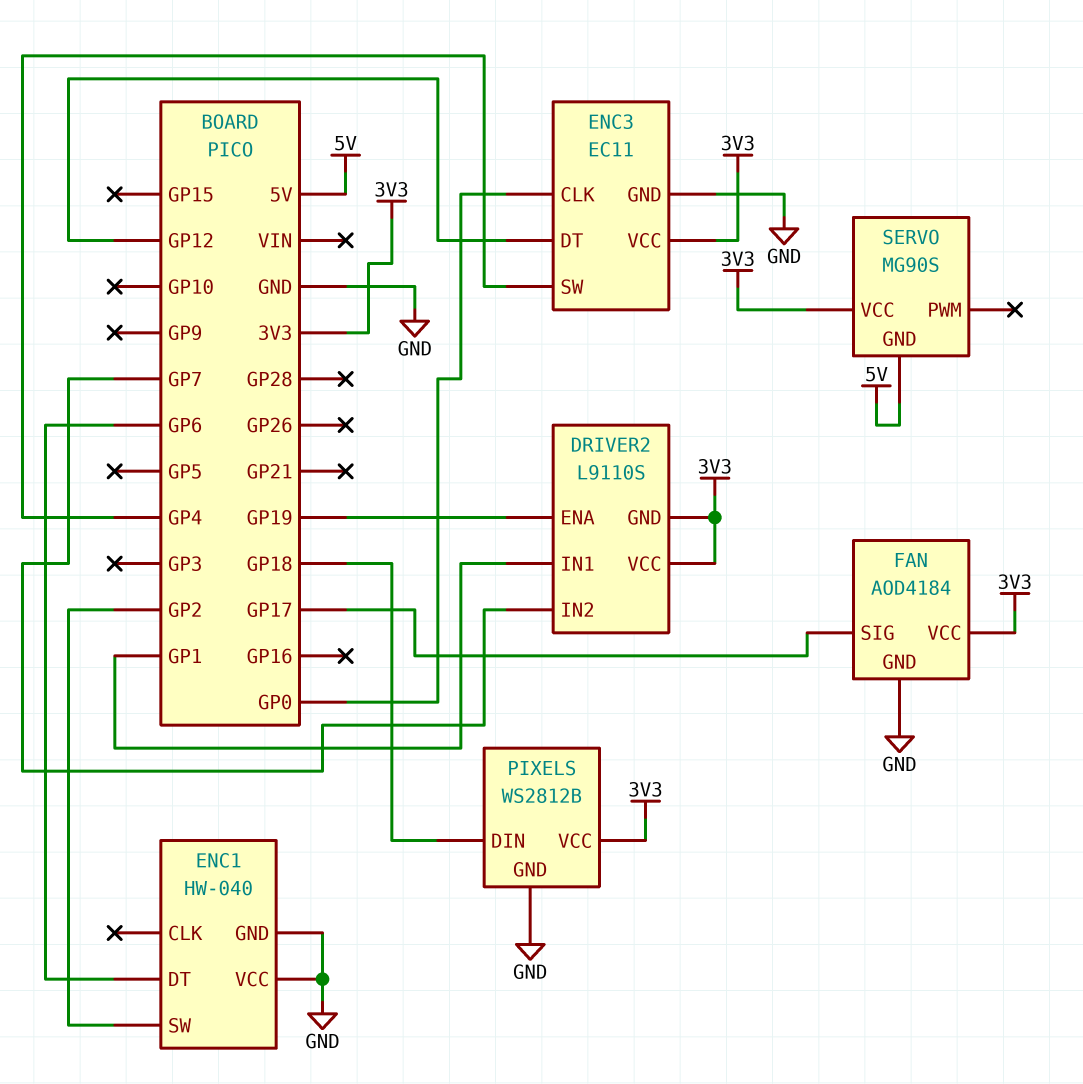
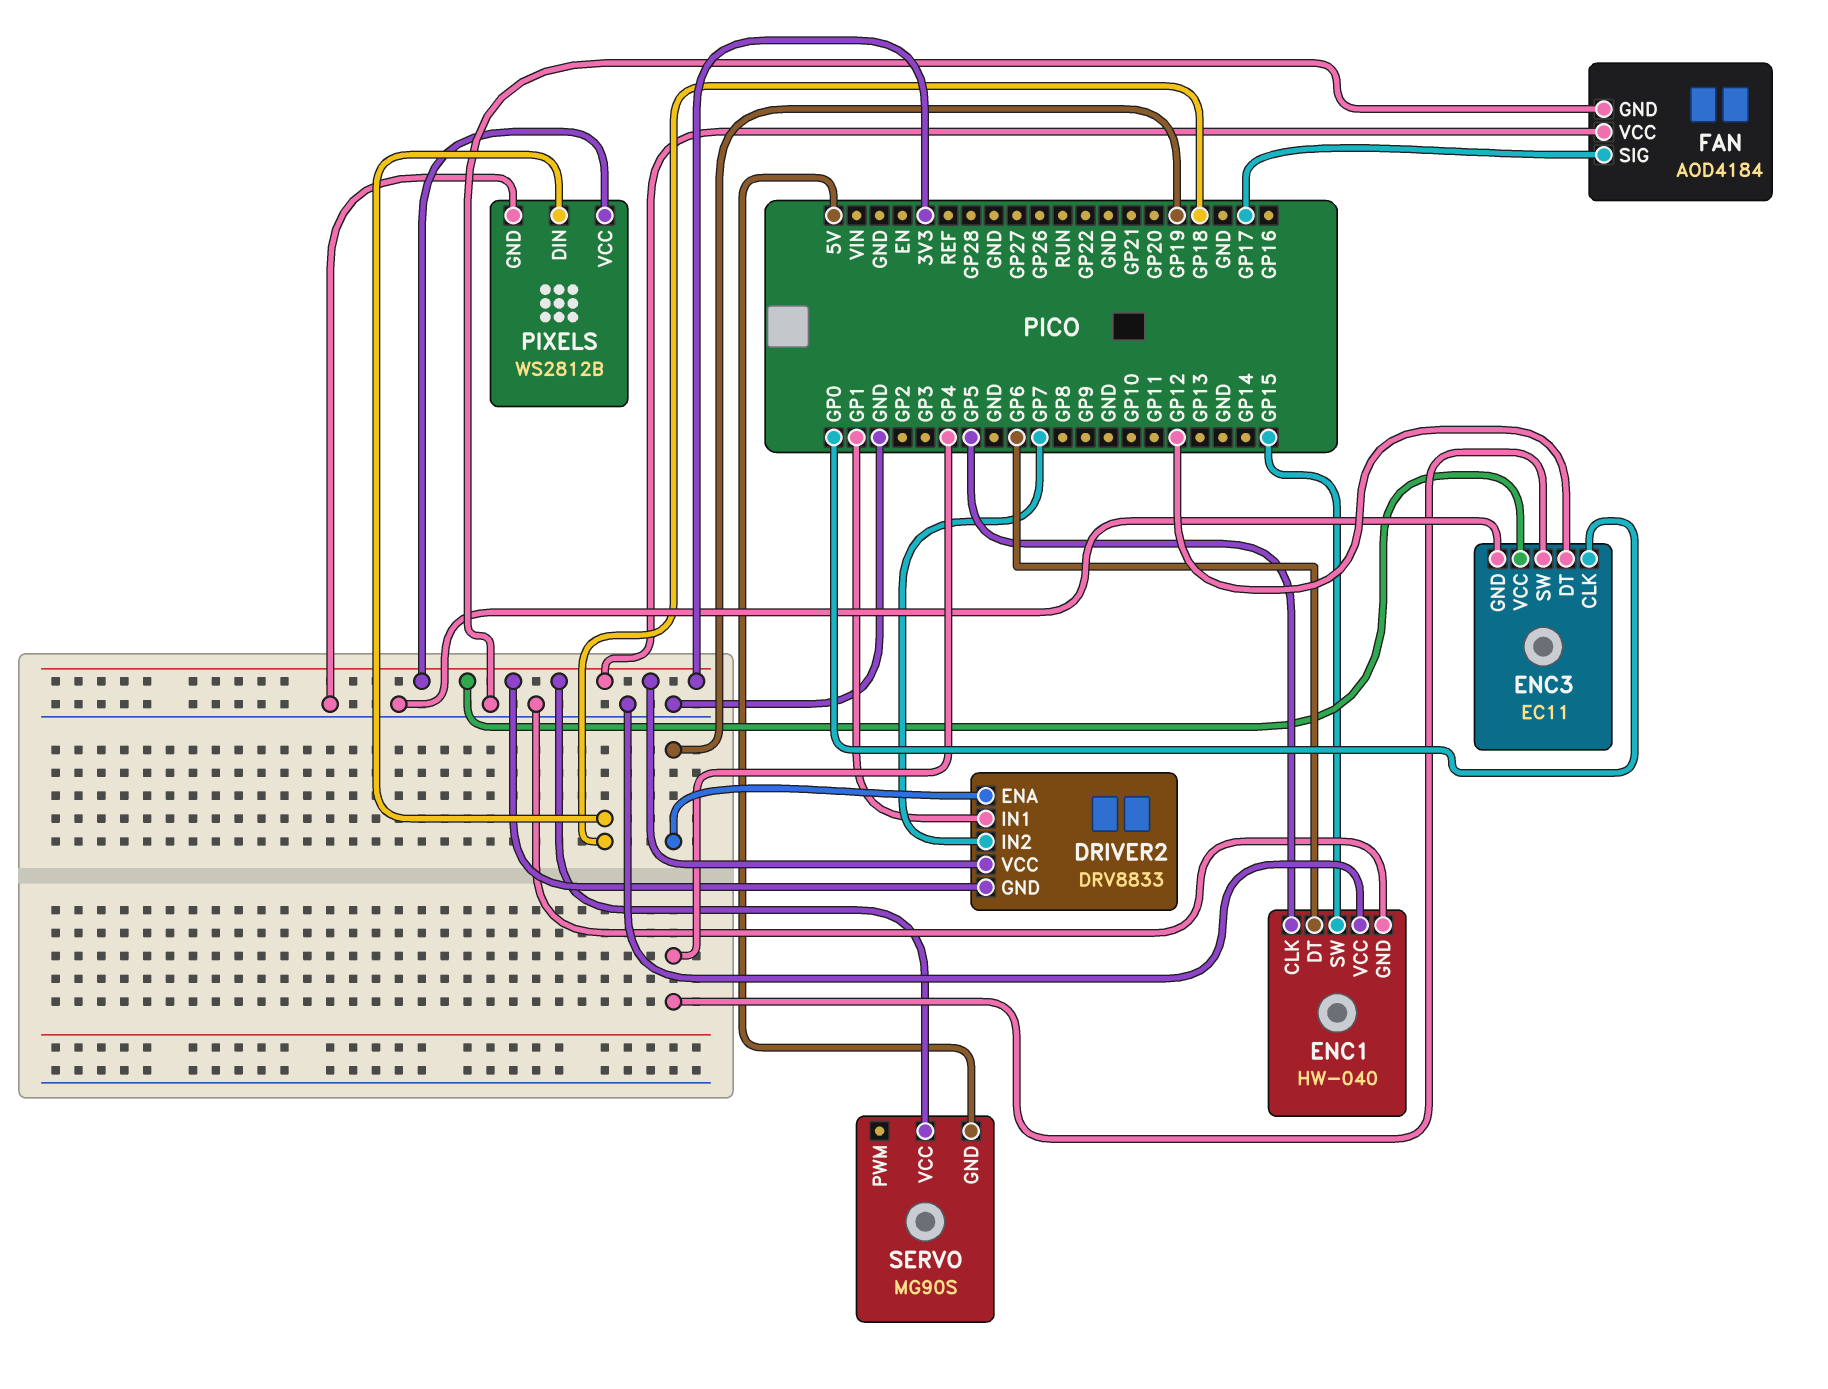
DRIVER2: L9110S -> DRV8833
ENC1 pin CLK: none -> GP5
ENC1 pin SW: GP2 -> GP15

